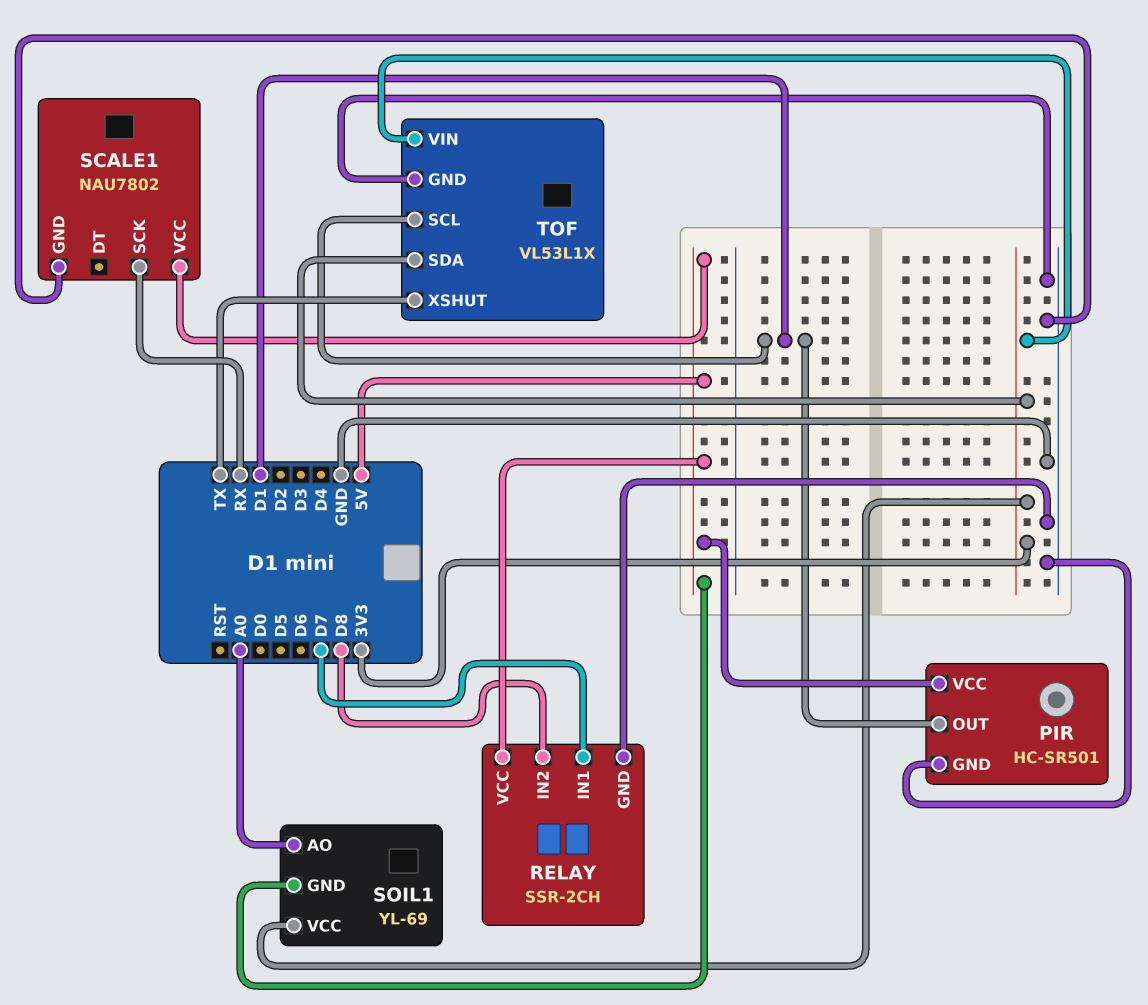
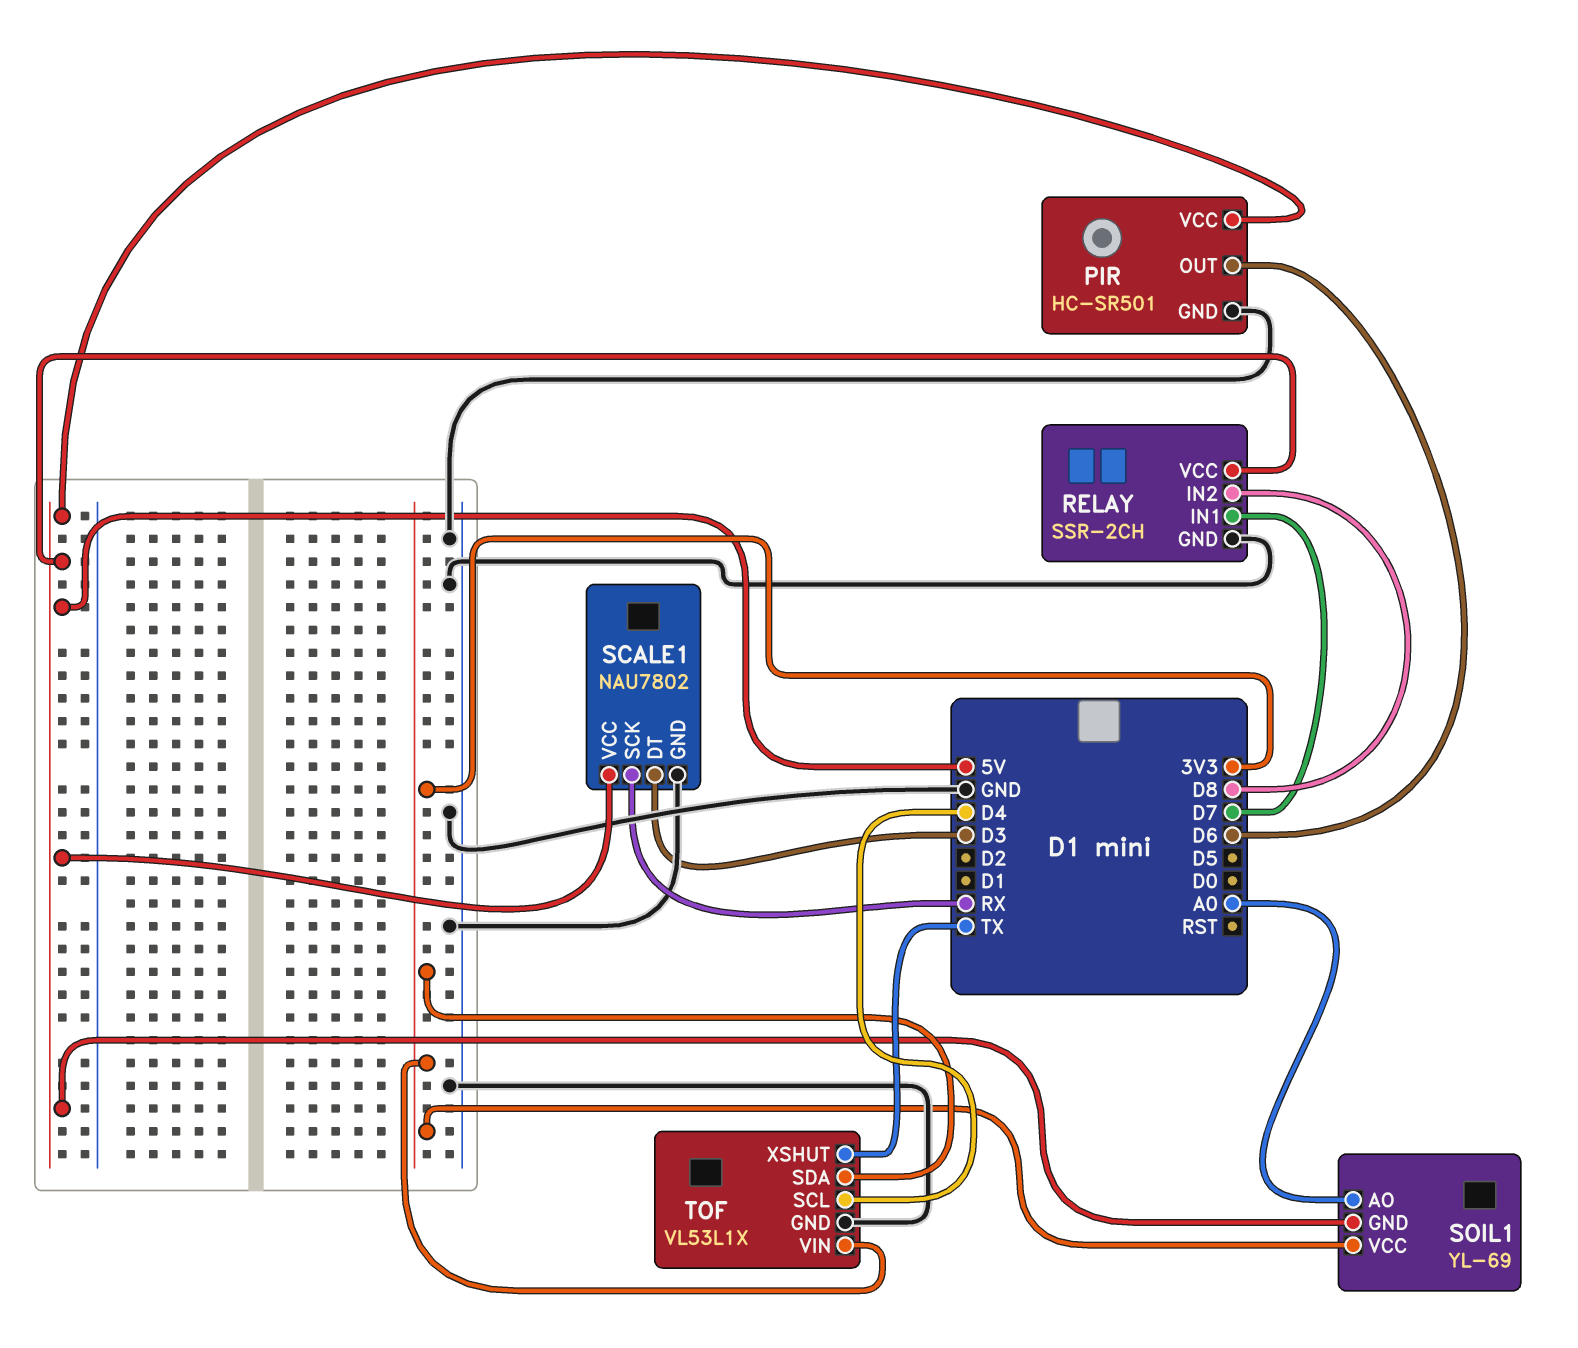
PIR pin OUT: D1 -> D6
SCALE1 pin DT: none -> D3
TOF pin SCL: D1 -> D4

